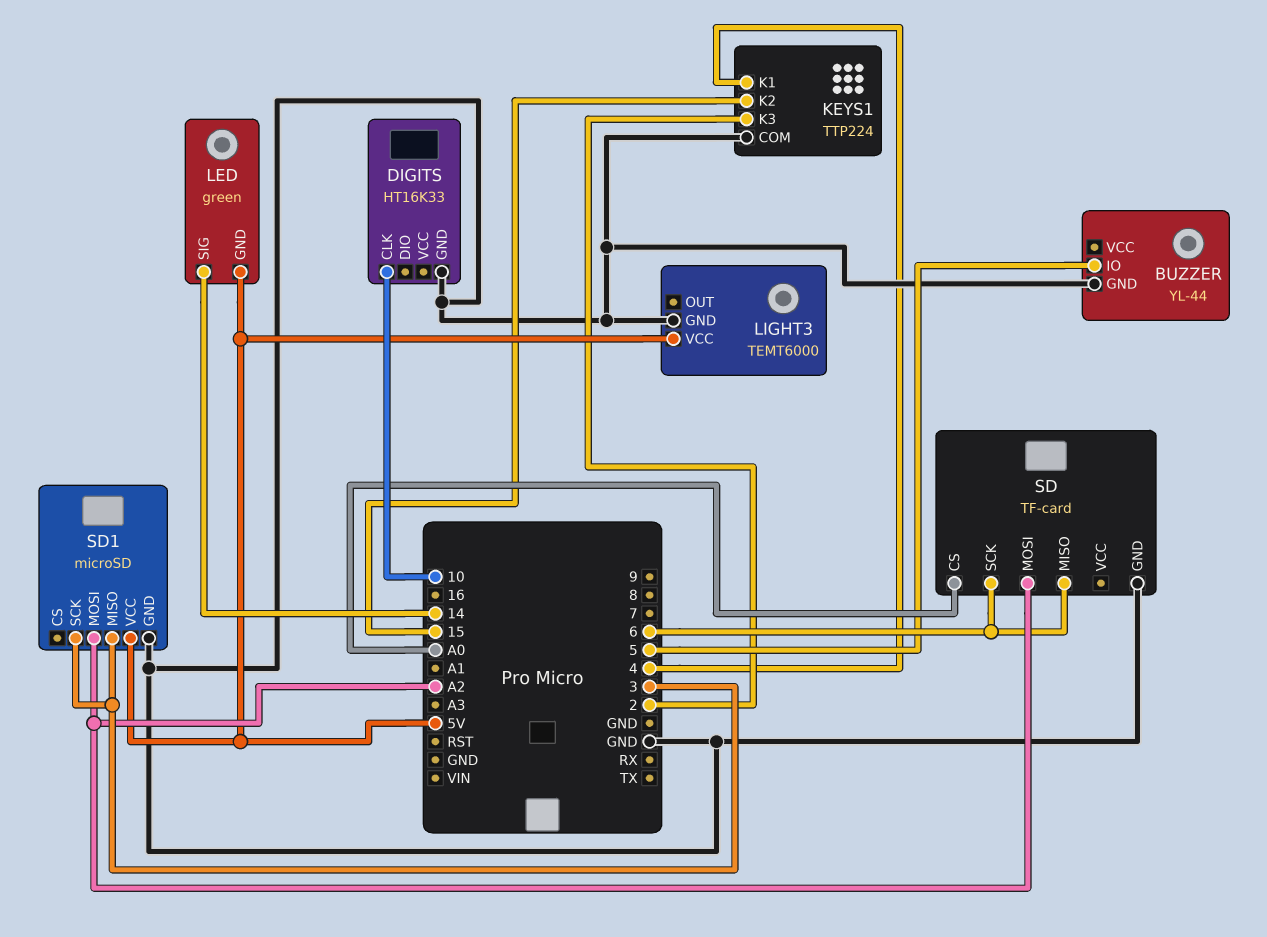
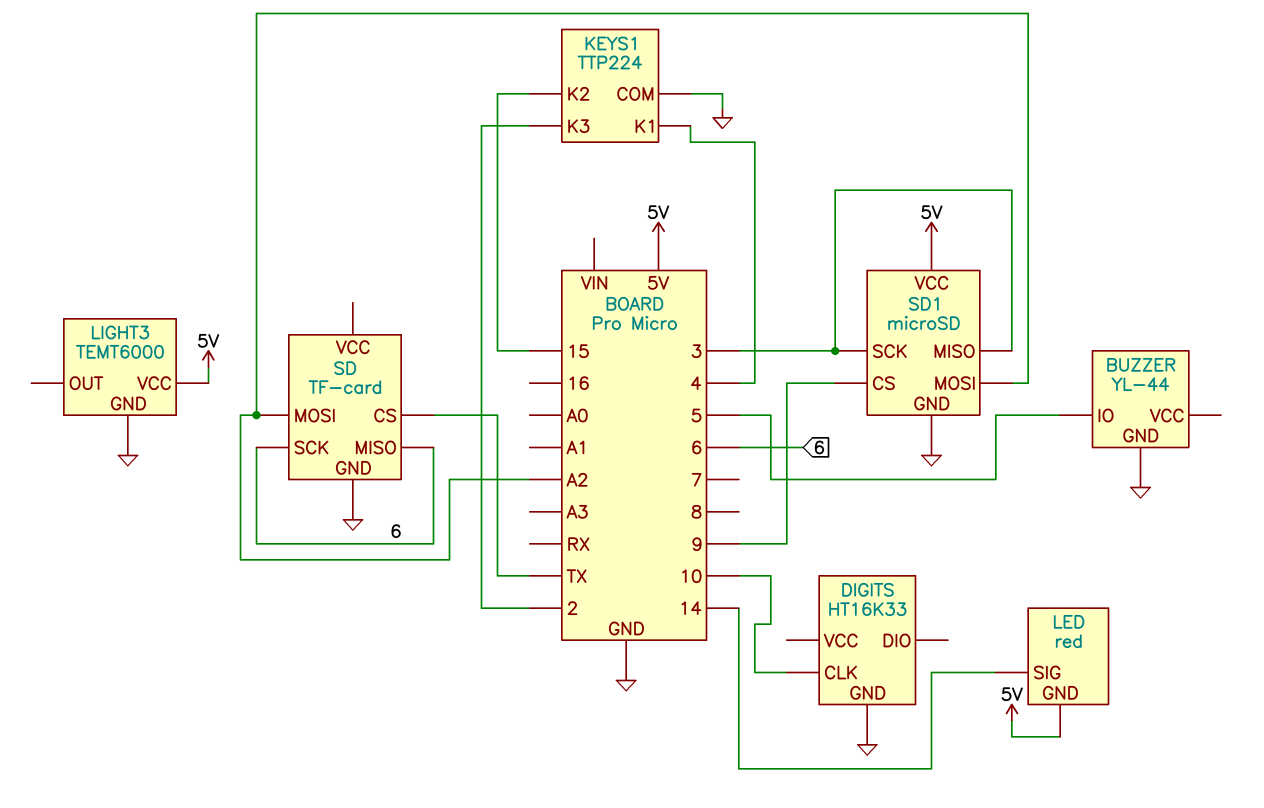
LED: green -> red
SD pin CS: A0 -> TX
SD1 pin CS: none -> 9

